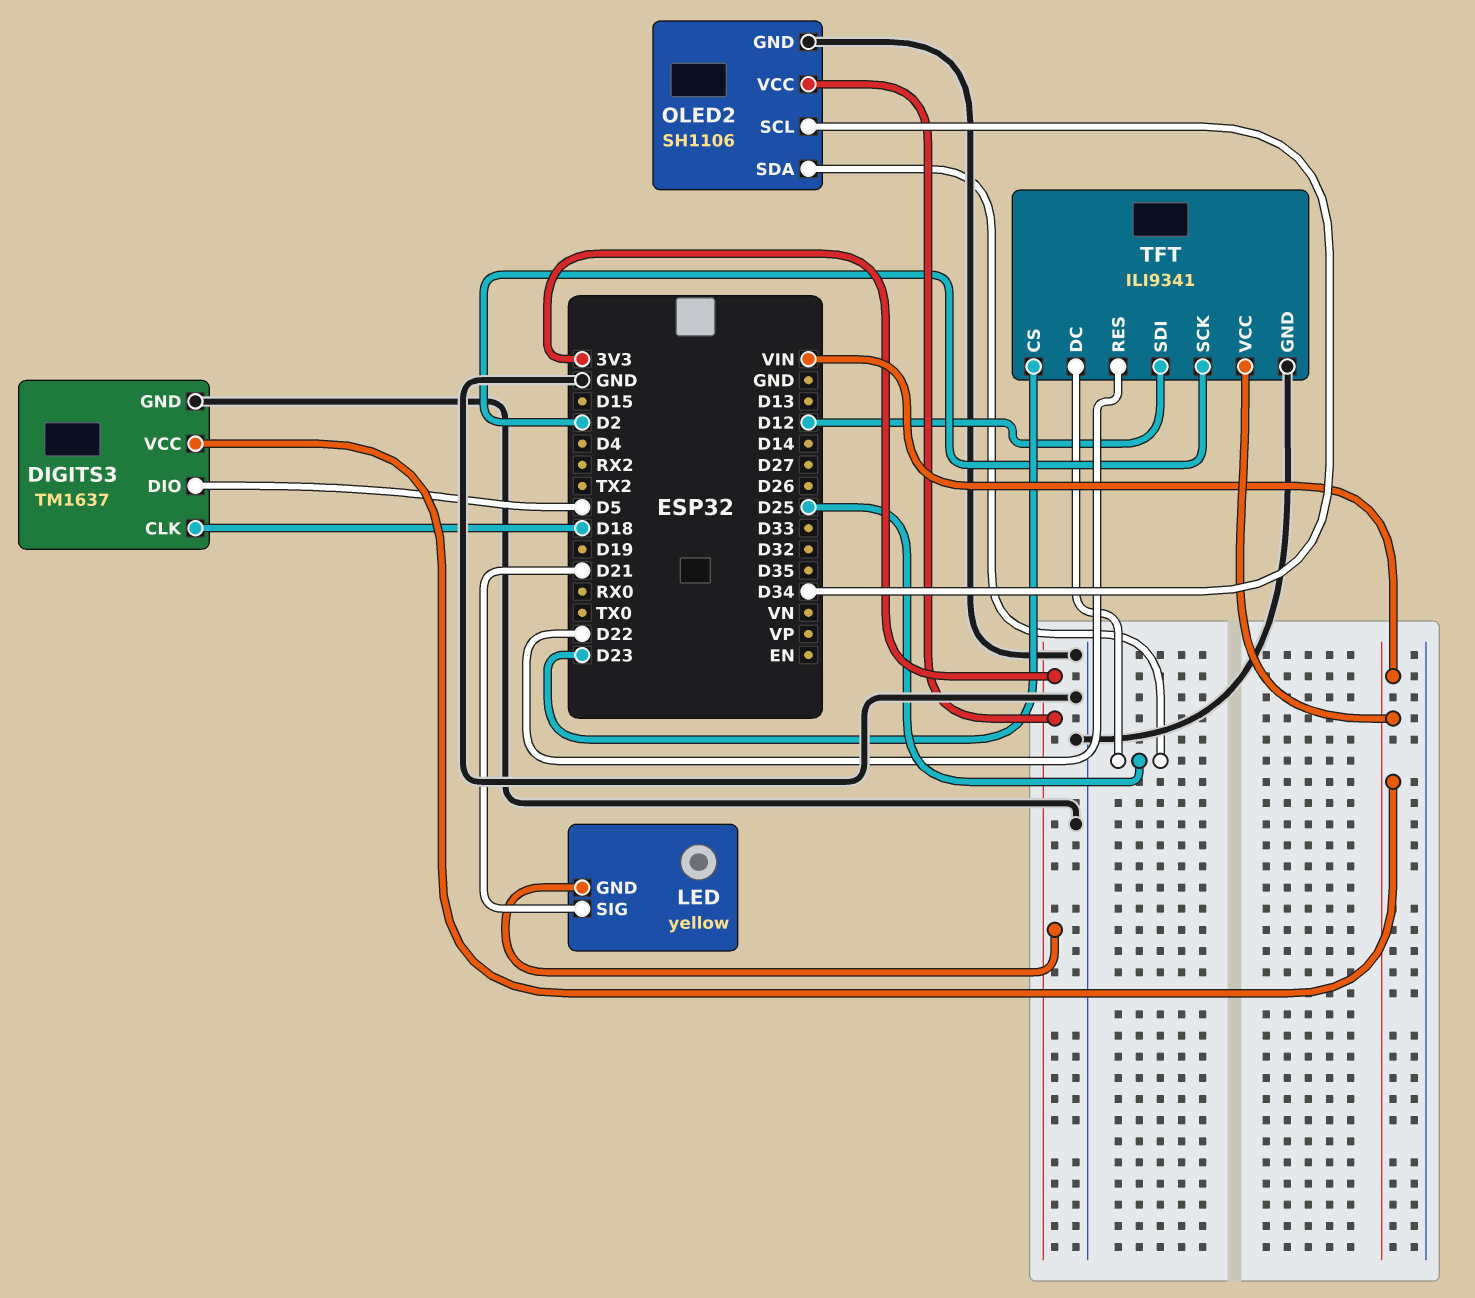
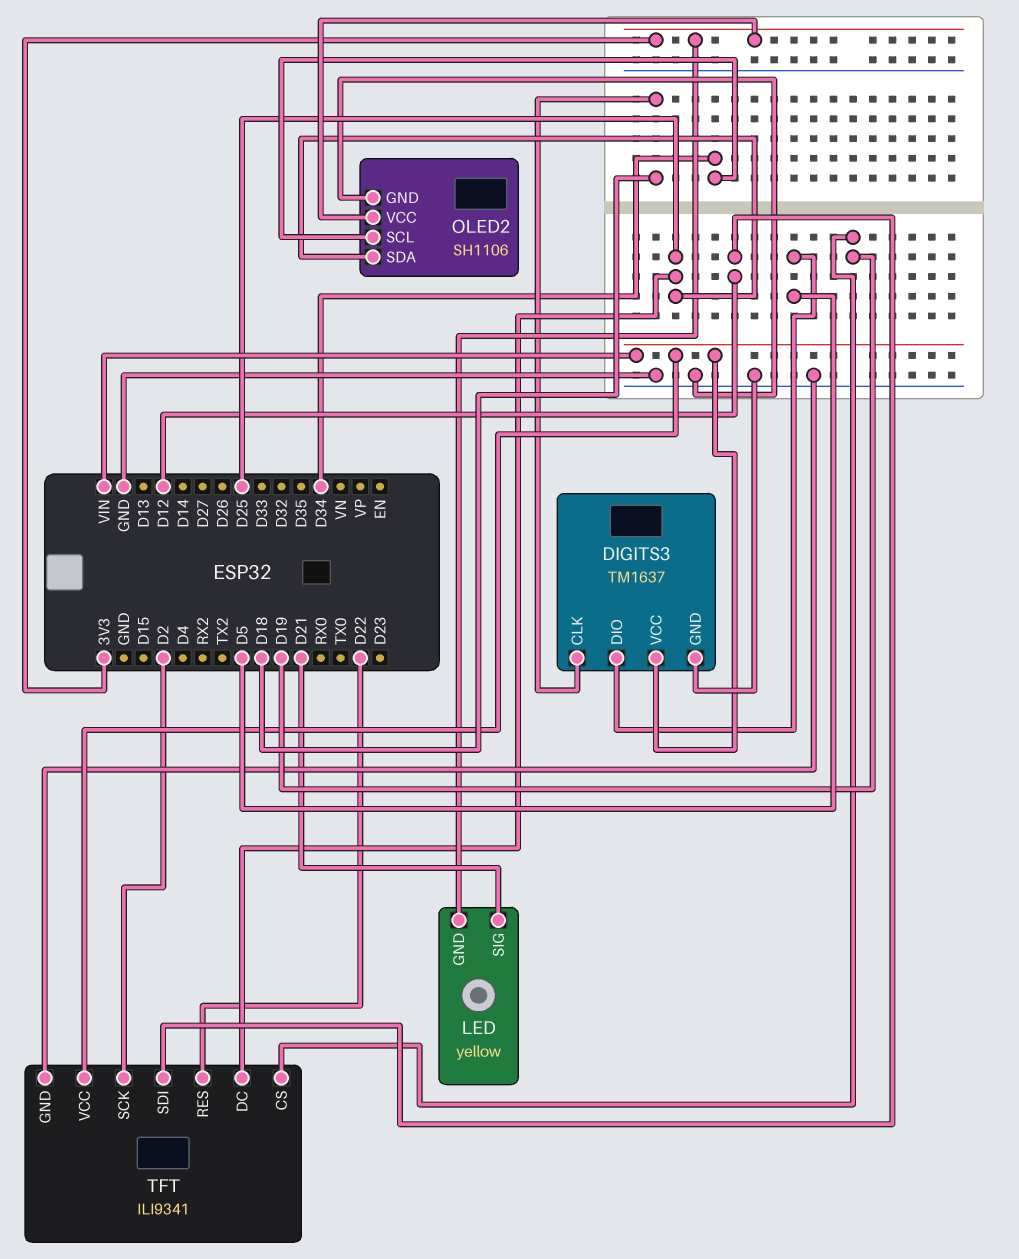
TFT pin CS: D23 -> D19

